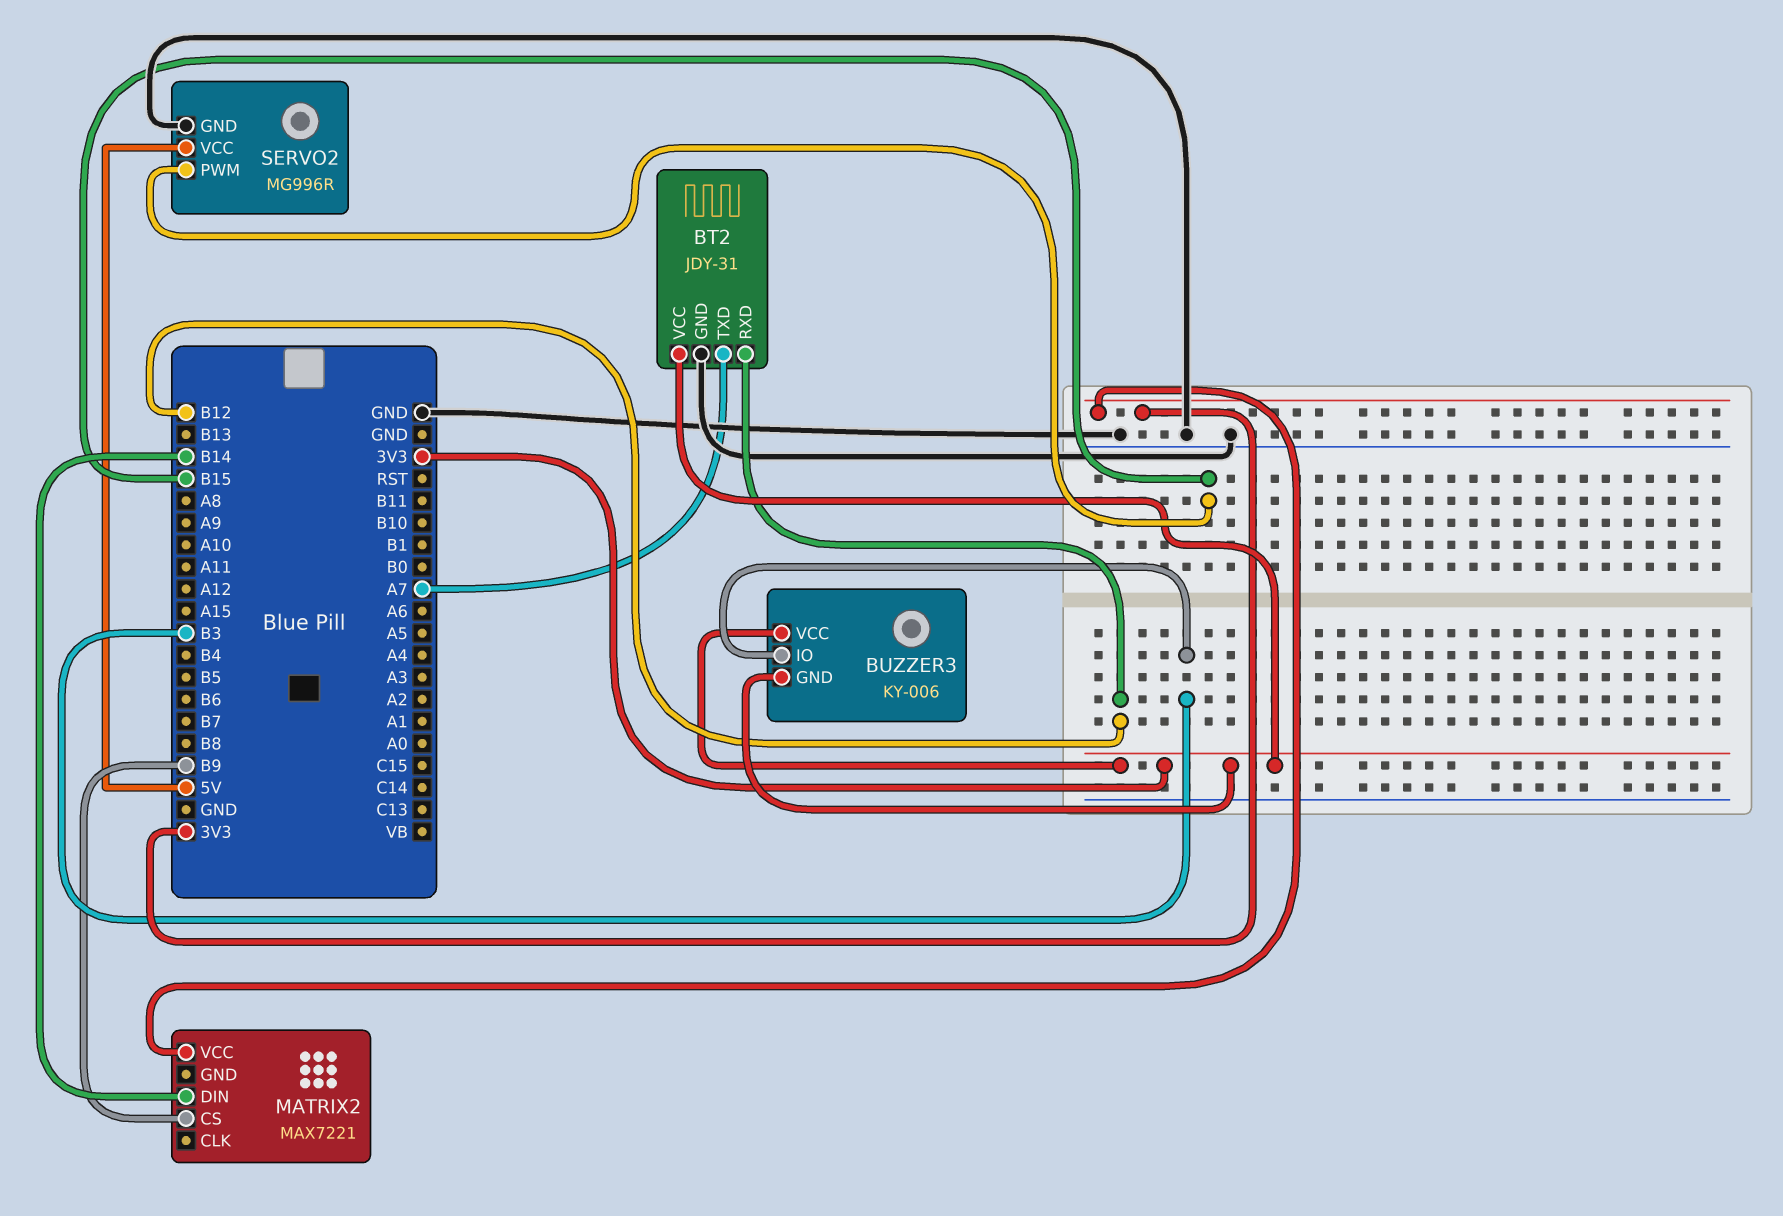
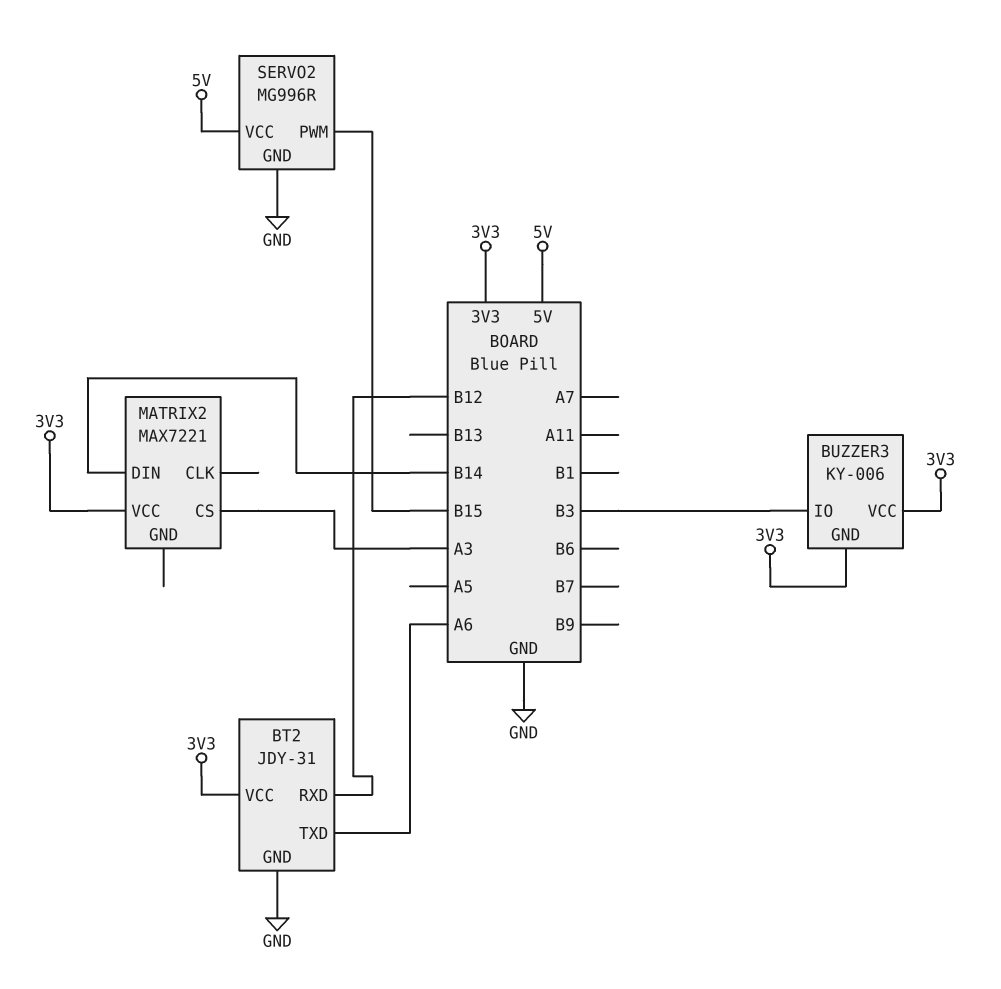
BT2 pin TXD: A7 -> A6
MATRIX2 pin CS: B9 -> A3

